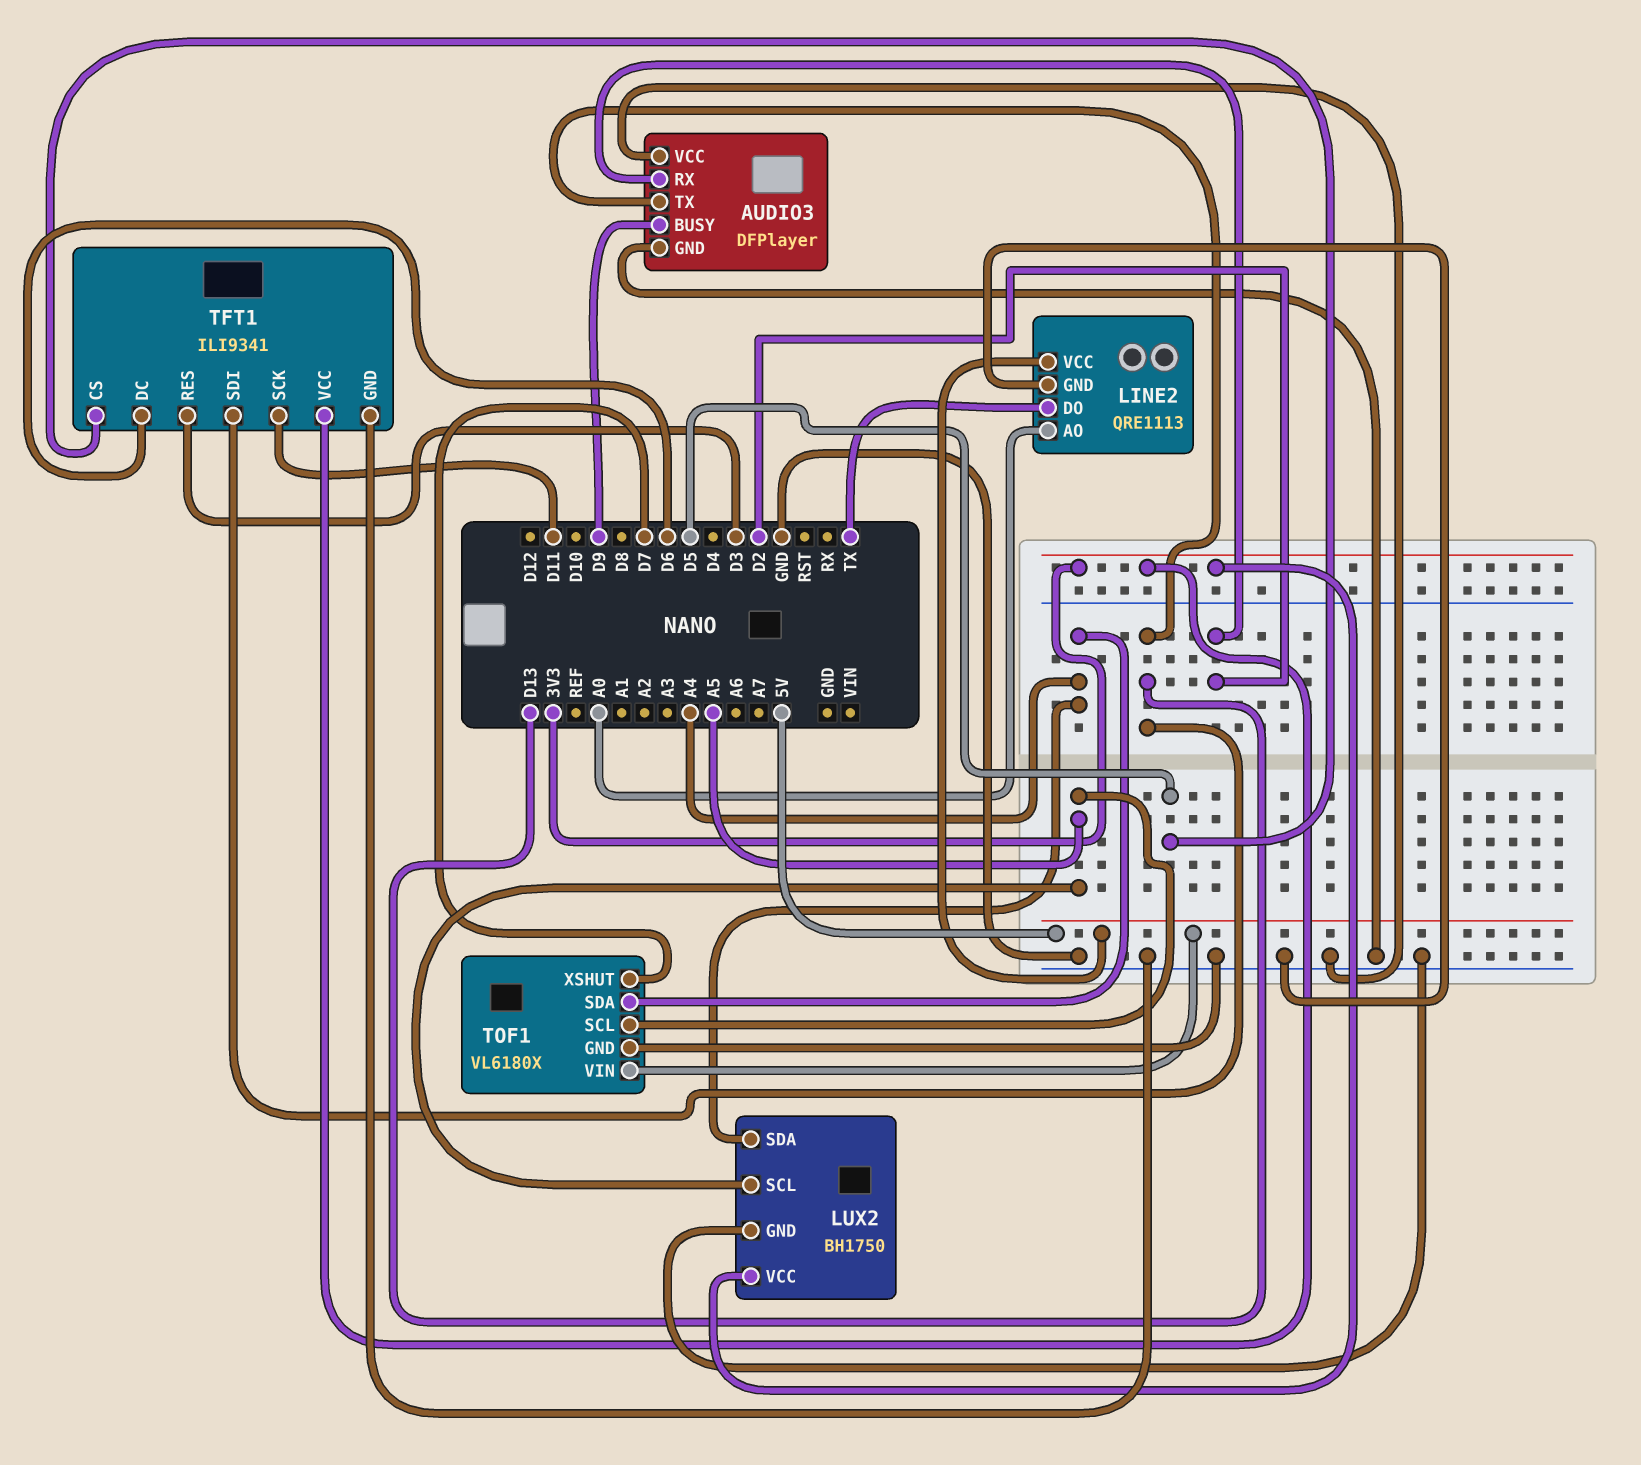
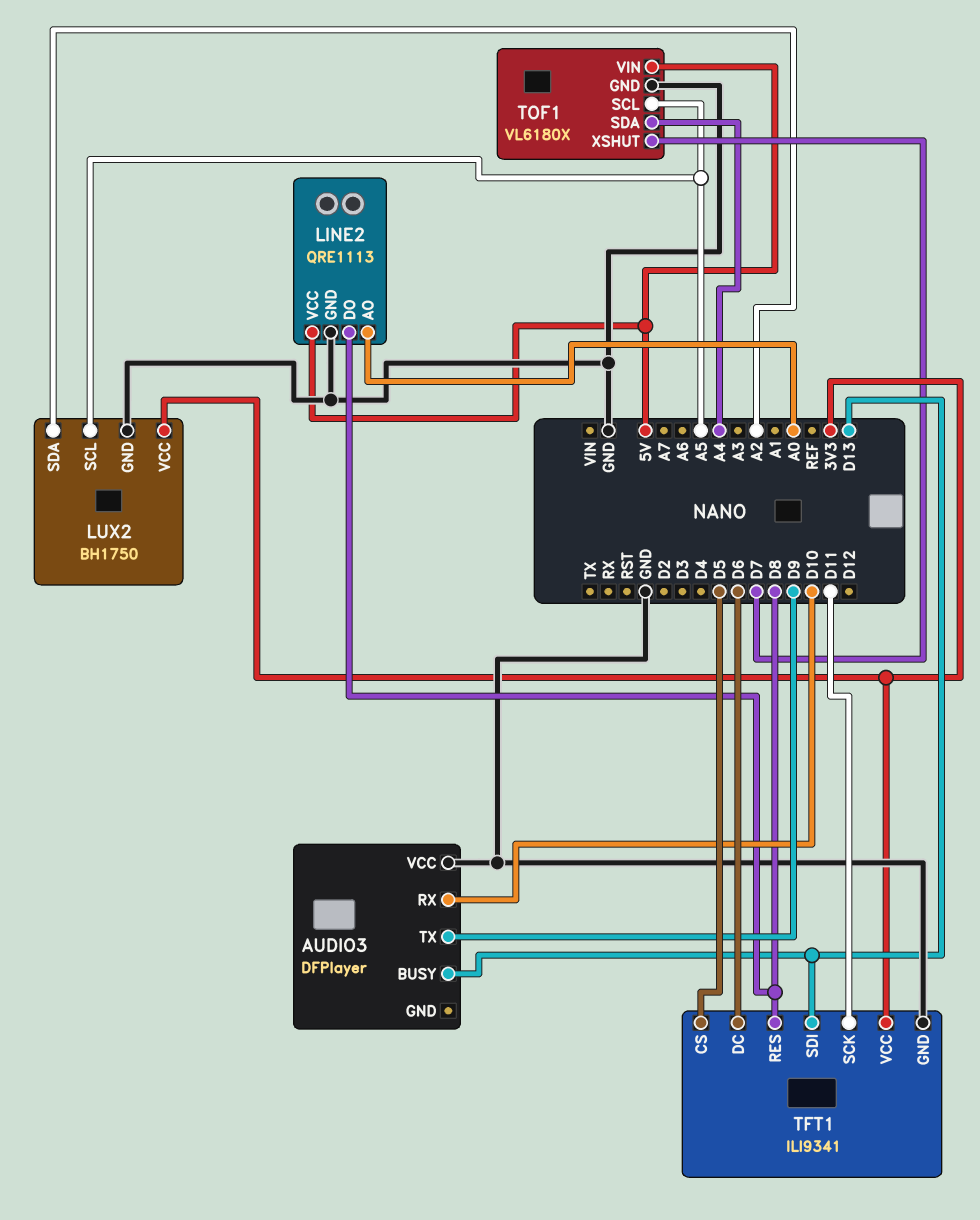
AUDIO3 pin BUSY: D9 -> D13
AUDIO3 pin GND: GND -> none
AUDIO3 pin RX: D2 -> D10
AUDIO3 pin TX: D13 -> D9
LINE2 pin DO: TX -> D8
LUX2 pin SDA: A4 -> A2
TFT1 pin RES: D3 -> D8

